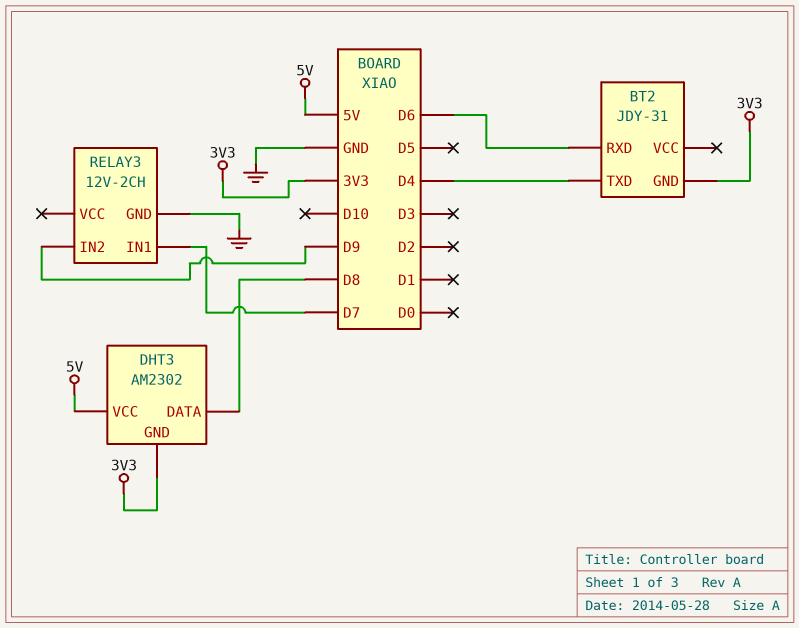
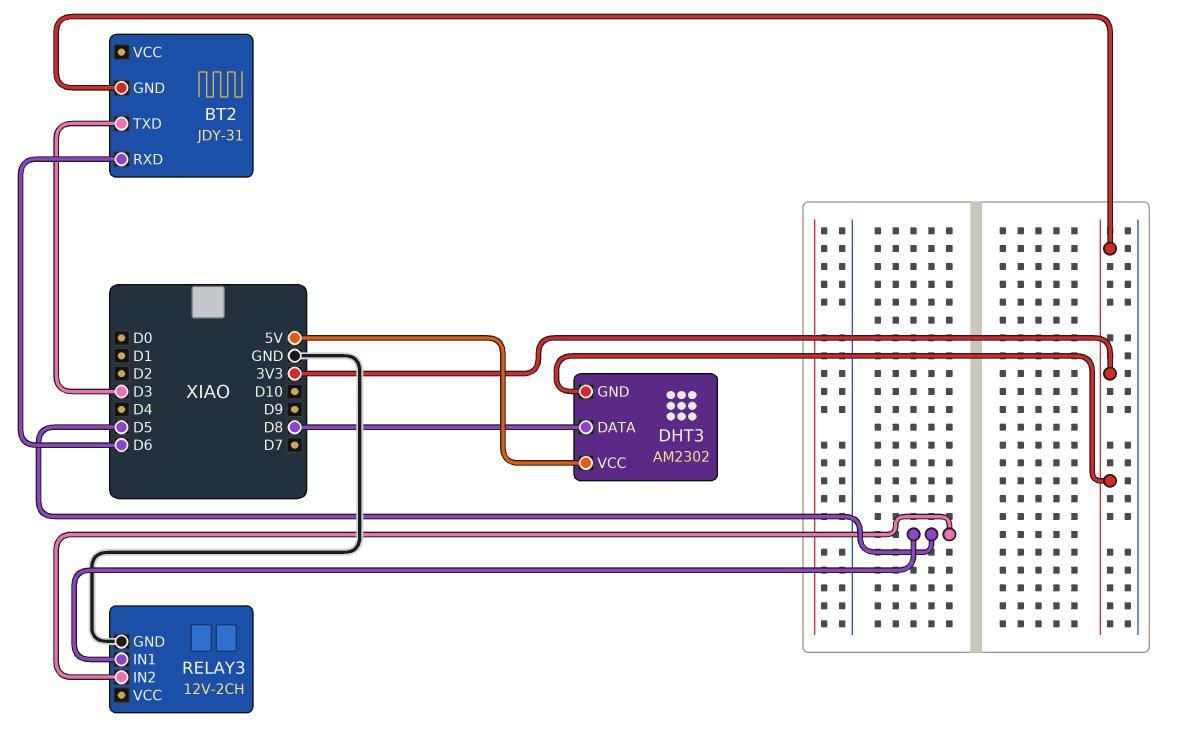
BT2 pin TXD: D4 -> D3
RELAY3 pin IN1: D7 -> D5
RELAY3 pin IN2: D9 -> D5

